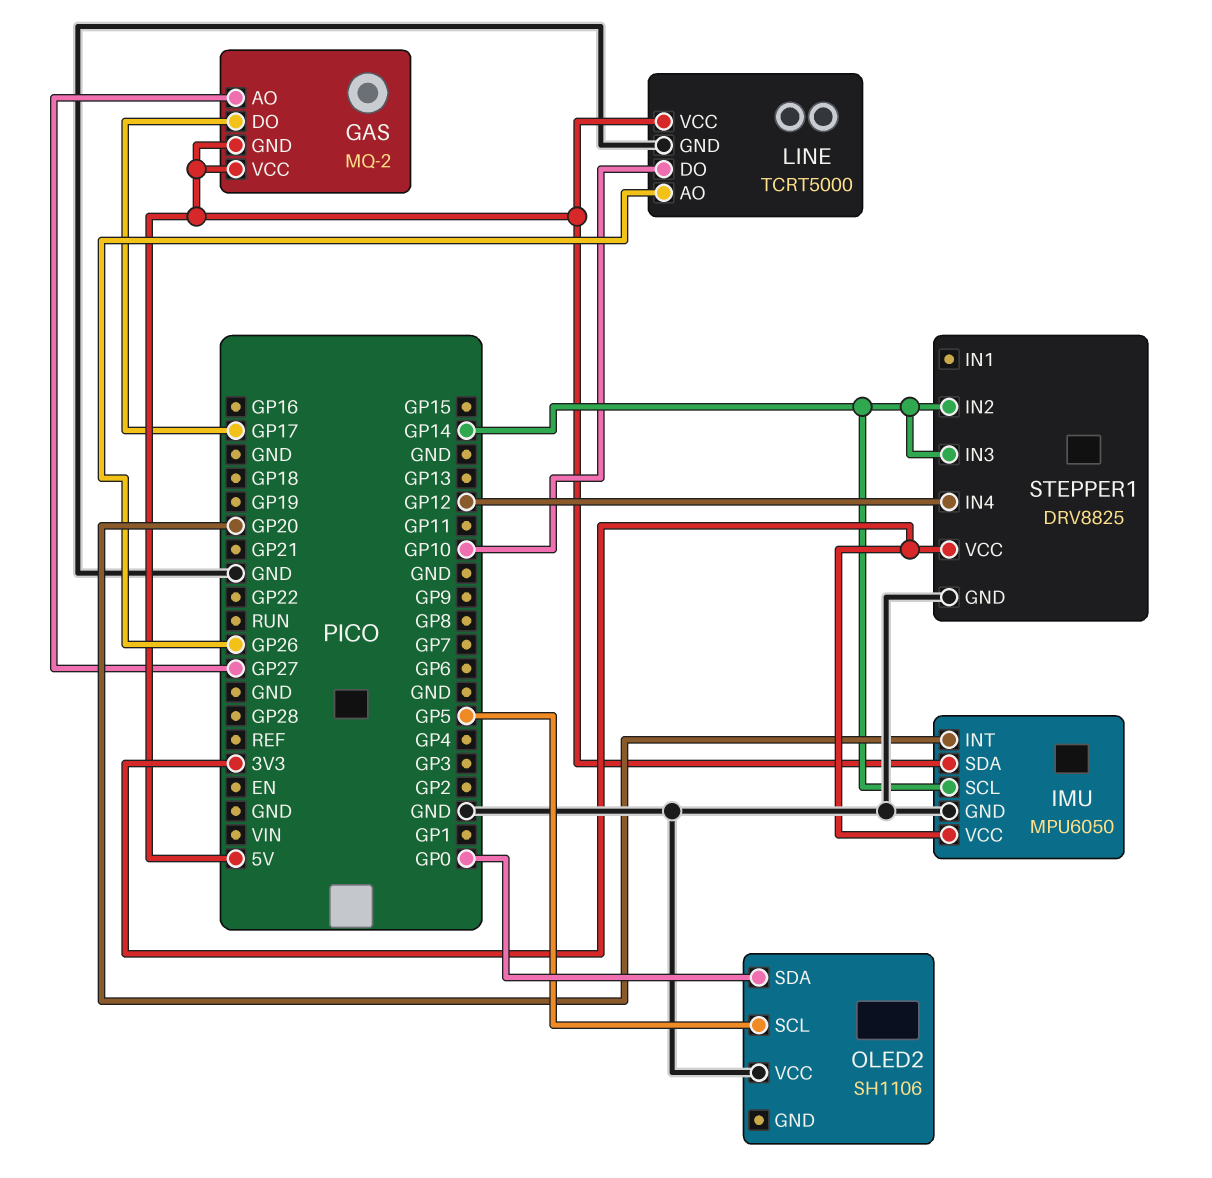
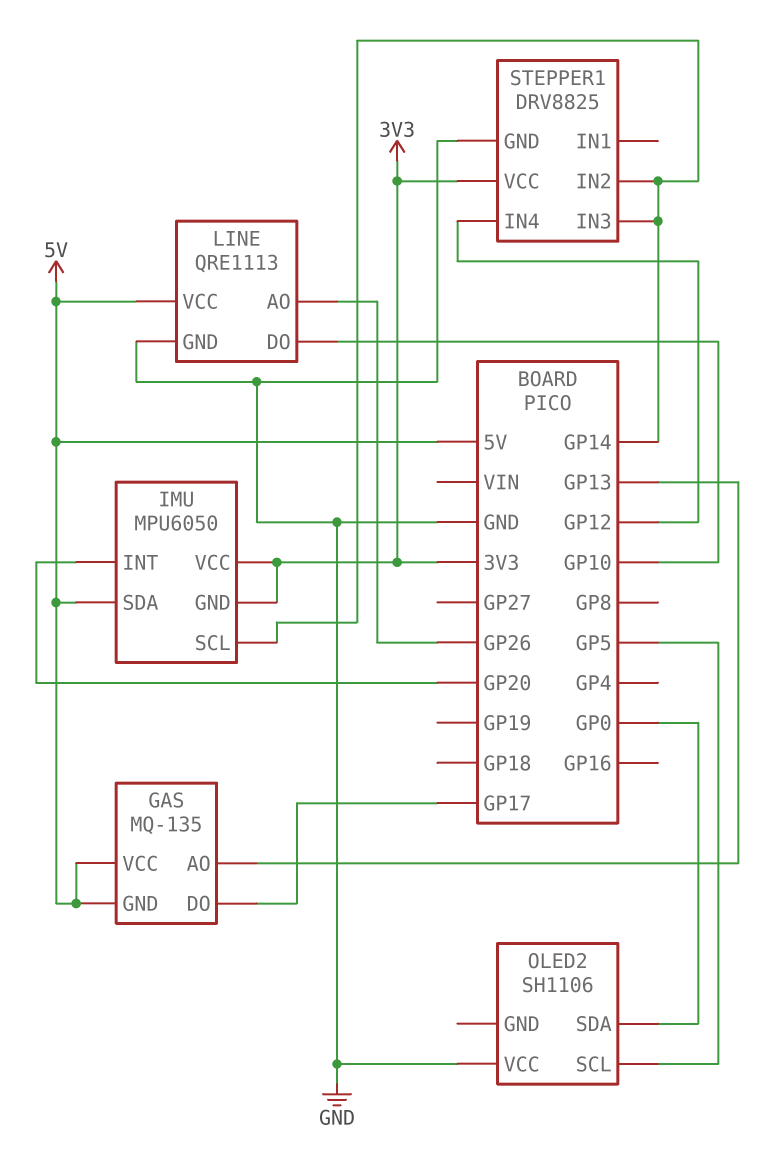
GAS: MQ-2 -> MQ-135
GAS pin AO: GP27 -> GP13
IMU pin GND: GND -> 3V3
LINE: TCRT5000 -> QRE1113

